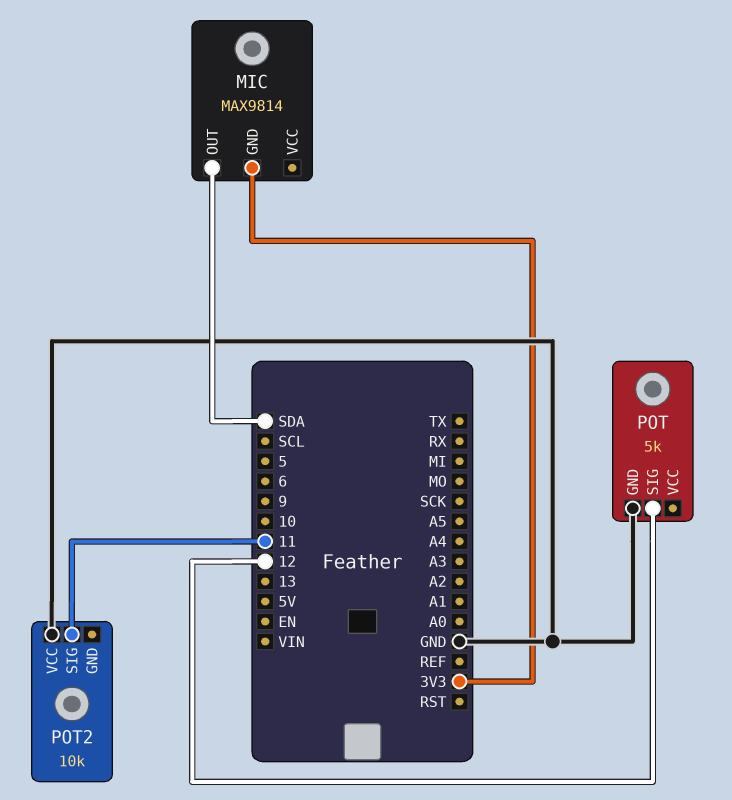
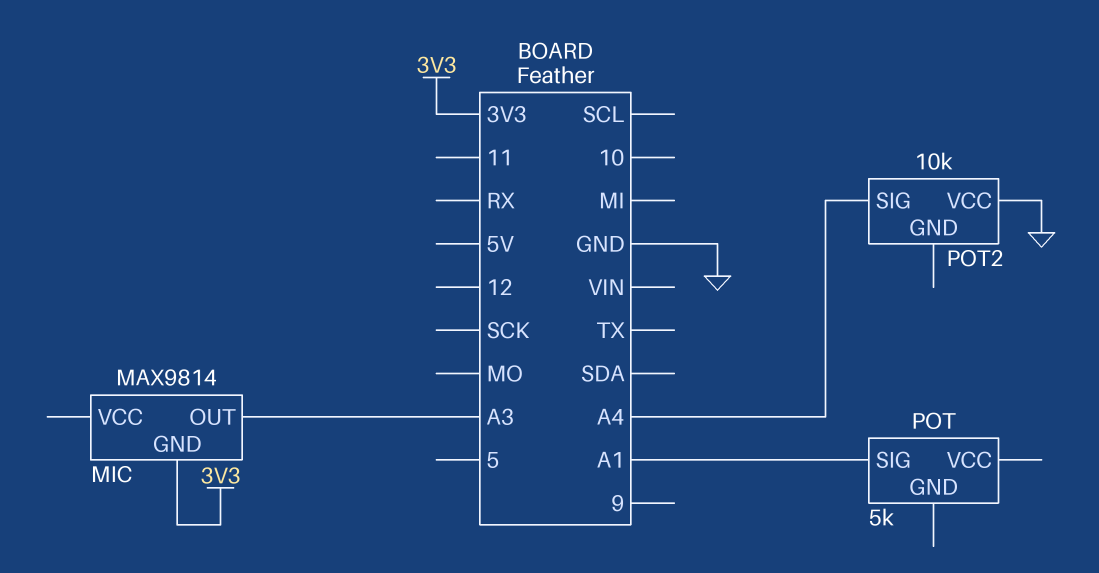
MIC pin OUT: SDA -> A3
POT pin GND: GND -> none
POT pin SIG: 12 -> A1
POT2 pin SIG: 11 -> A4

